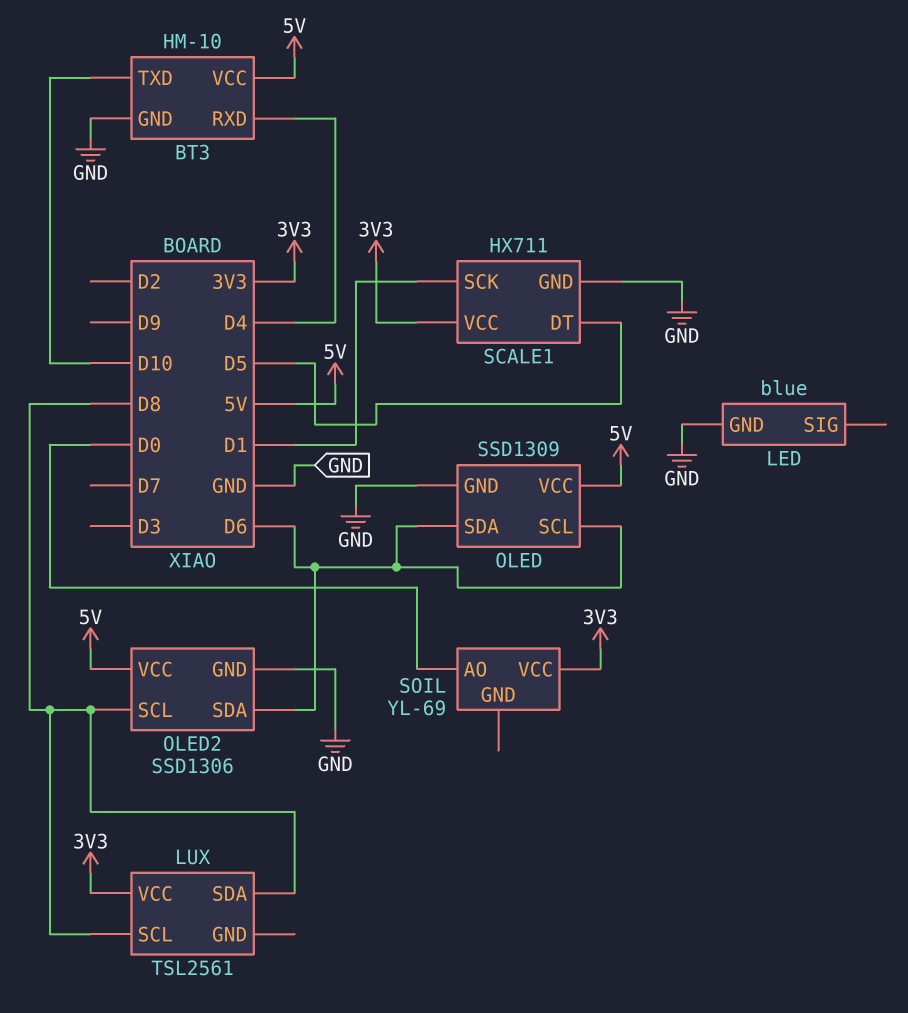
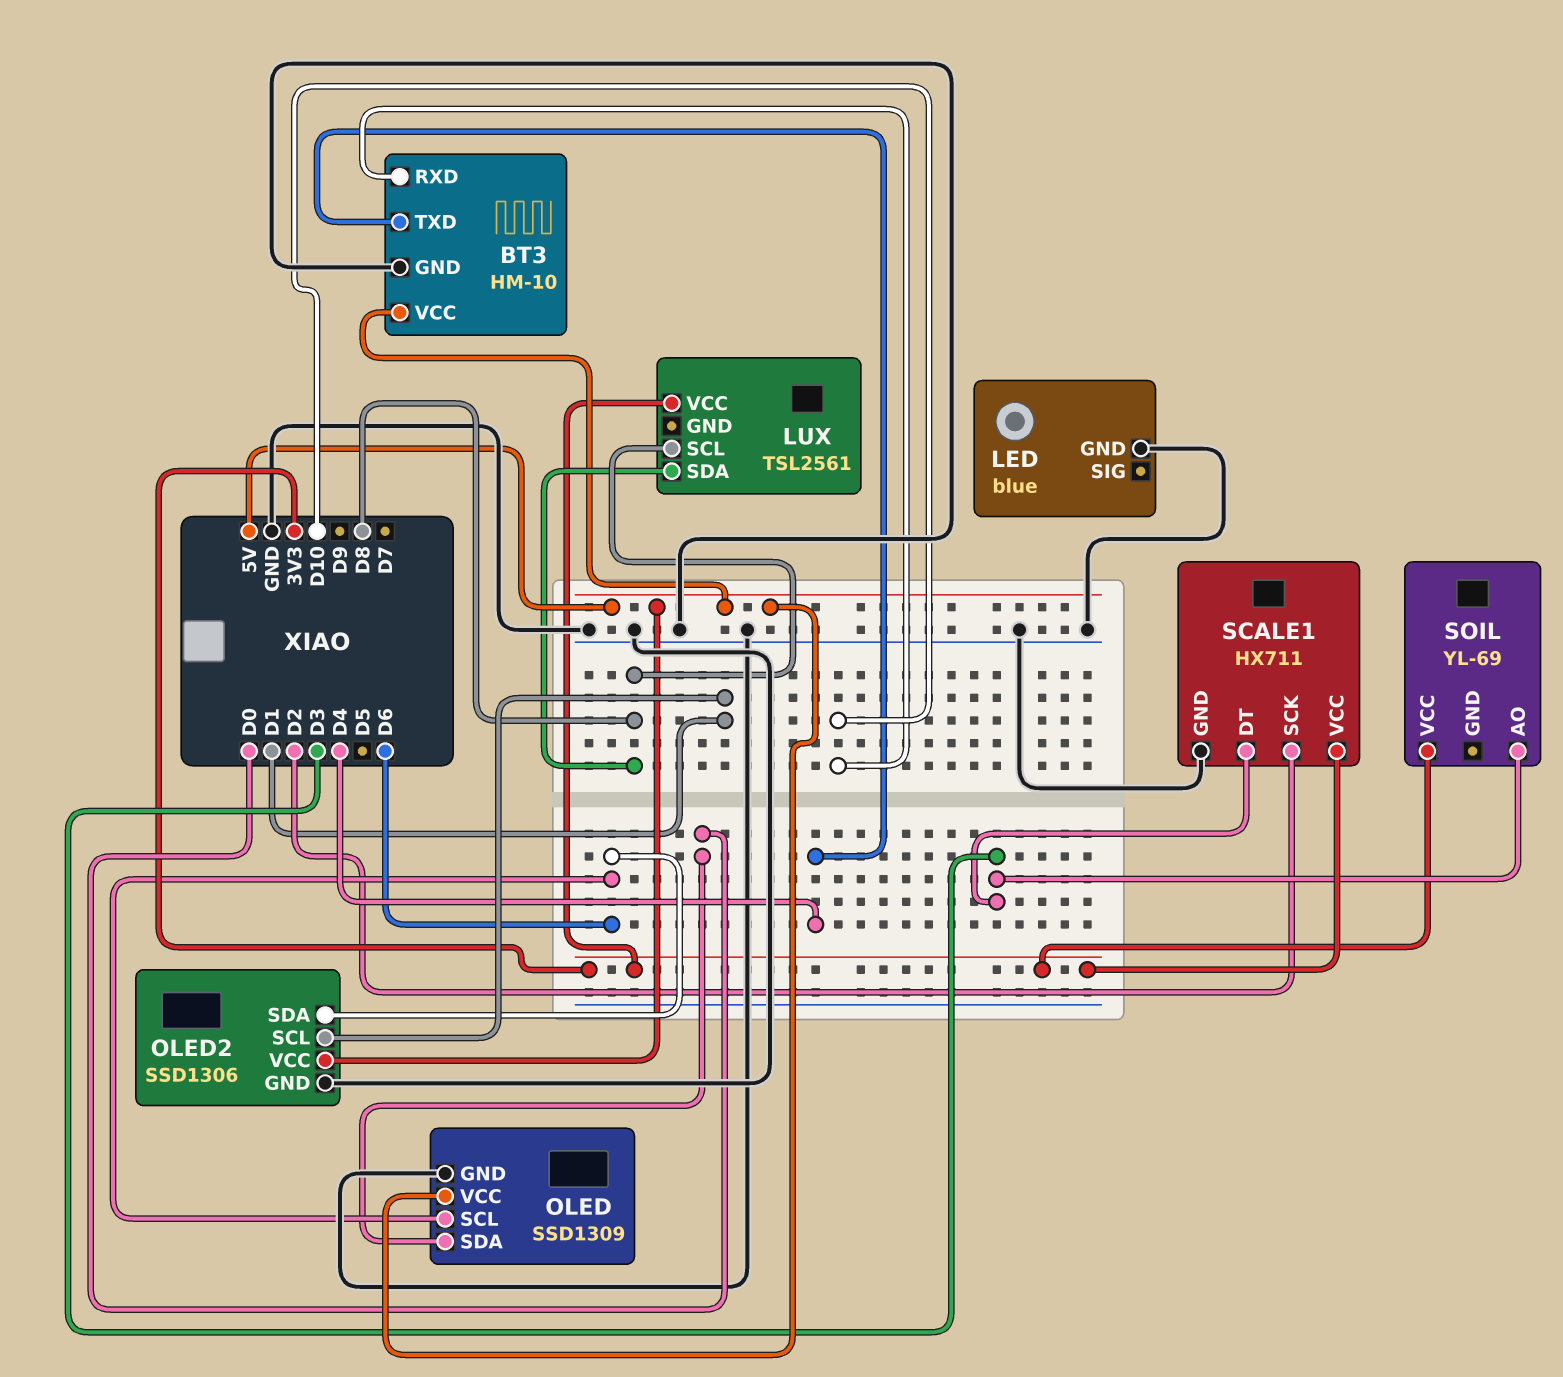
BT3 pin RXD: D4 -> D10
BT3 pin TXD: D10 -> D4
OLED pin SDA: D6 -> D0
OLED2 pin SCL: D8 -> D1
SCALE1 pin DT: D5 -> D3
SCALE1 pin SCK: D1 -> D2
SOIL pin AO: D0 -> D3

